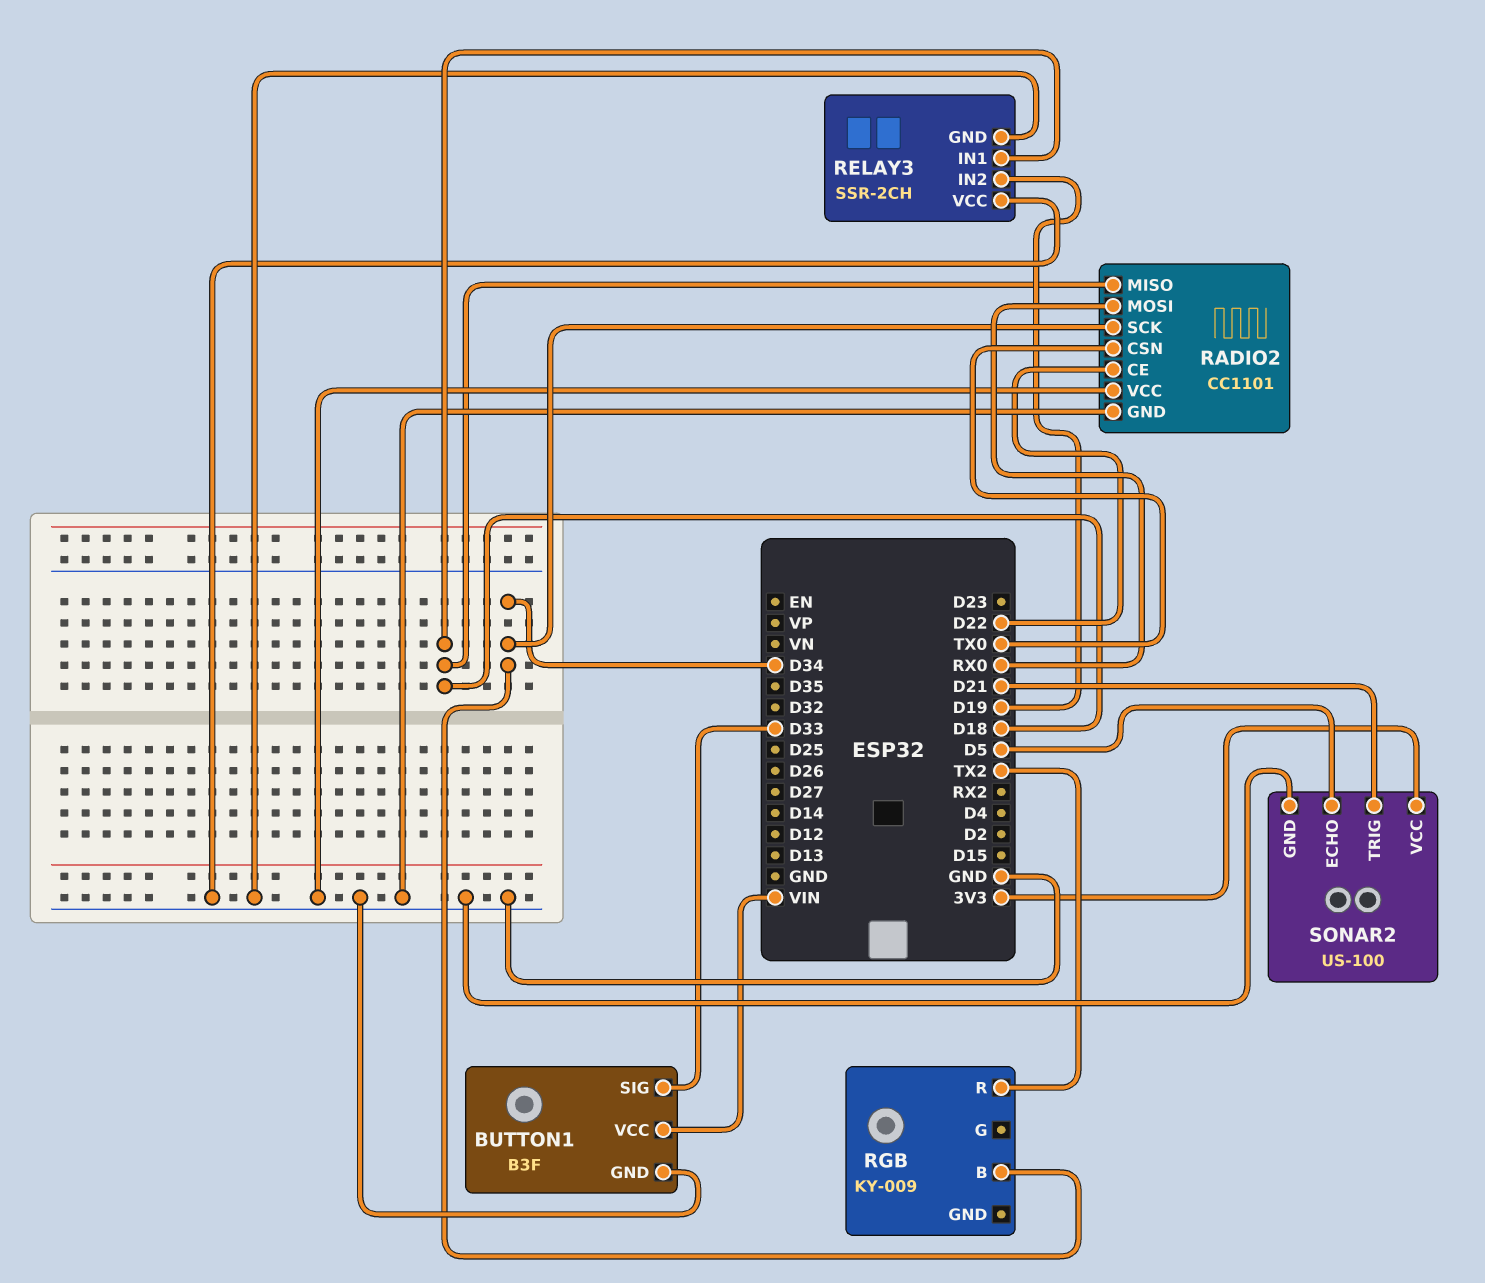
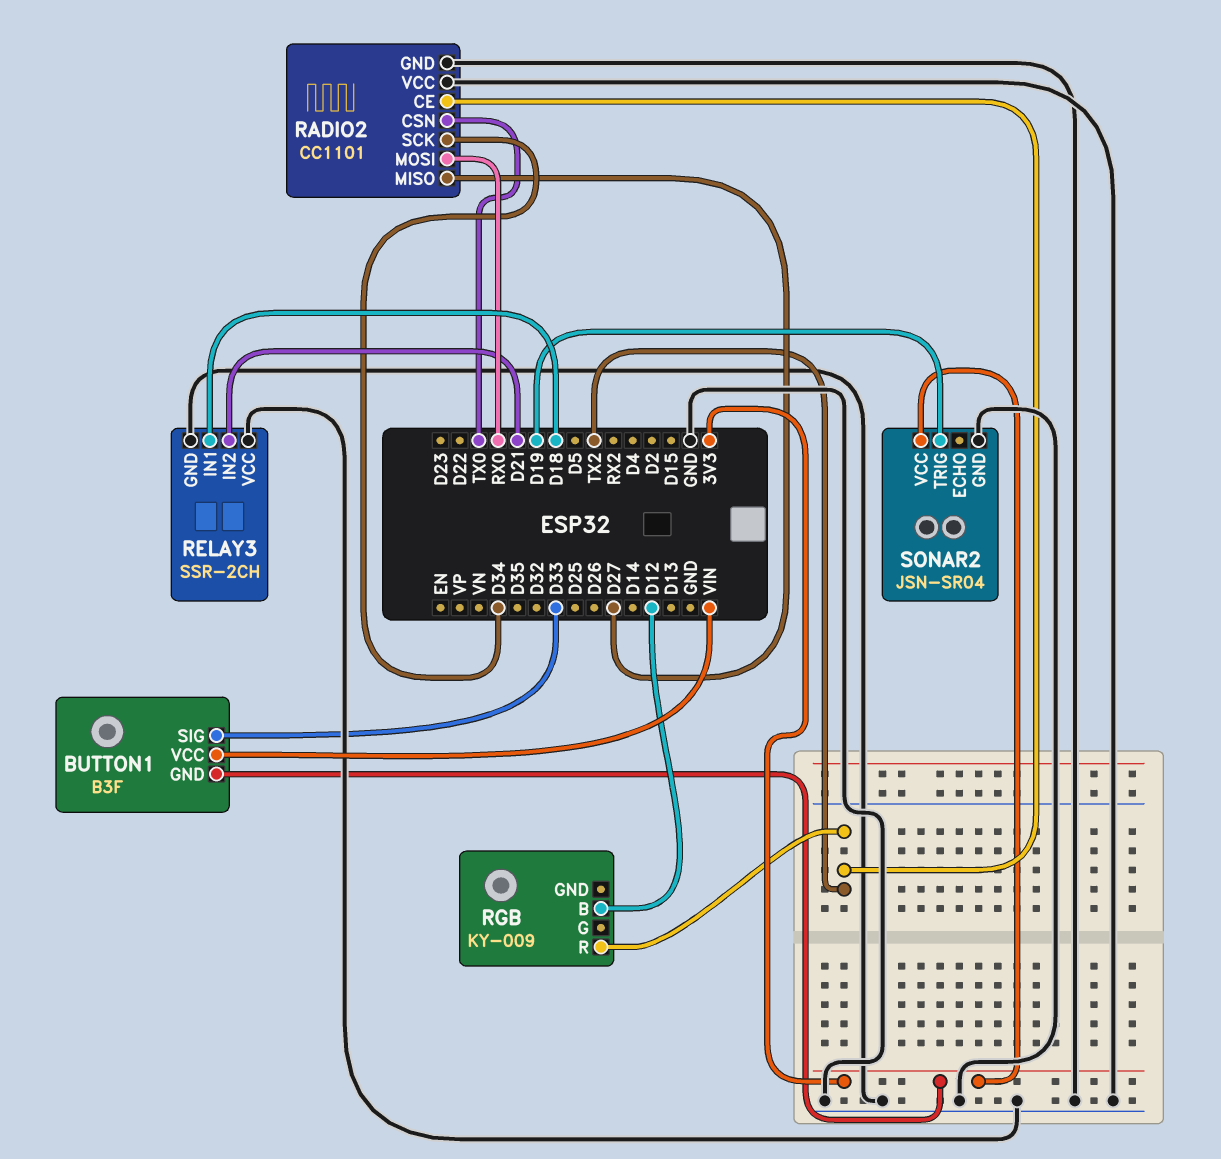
BUTTON1 pin GND: GND -> 3V3
RADIO2 pin CE: D22 -> TX2
RADIO2 pin MISO: D18 -> D27
RELAY3 pin IN2: D19 -> D21
RGB pin B: D34 -> D12
SONAR2: US-100 -> JSN-SR04
SONAR2 pin ECHO: D5 -> none
SONAR2 pin TRIG: D21 -> D19

